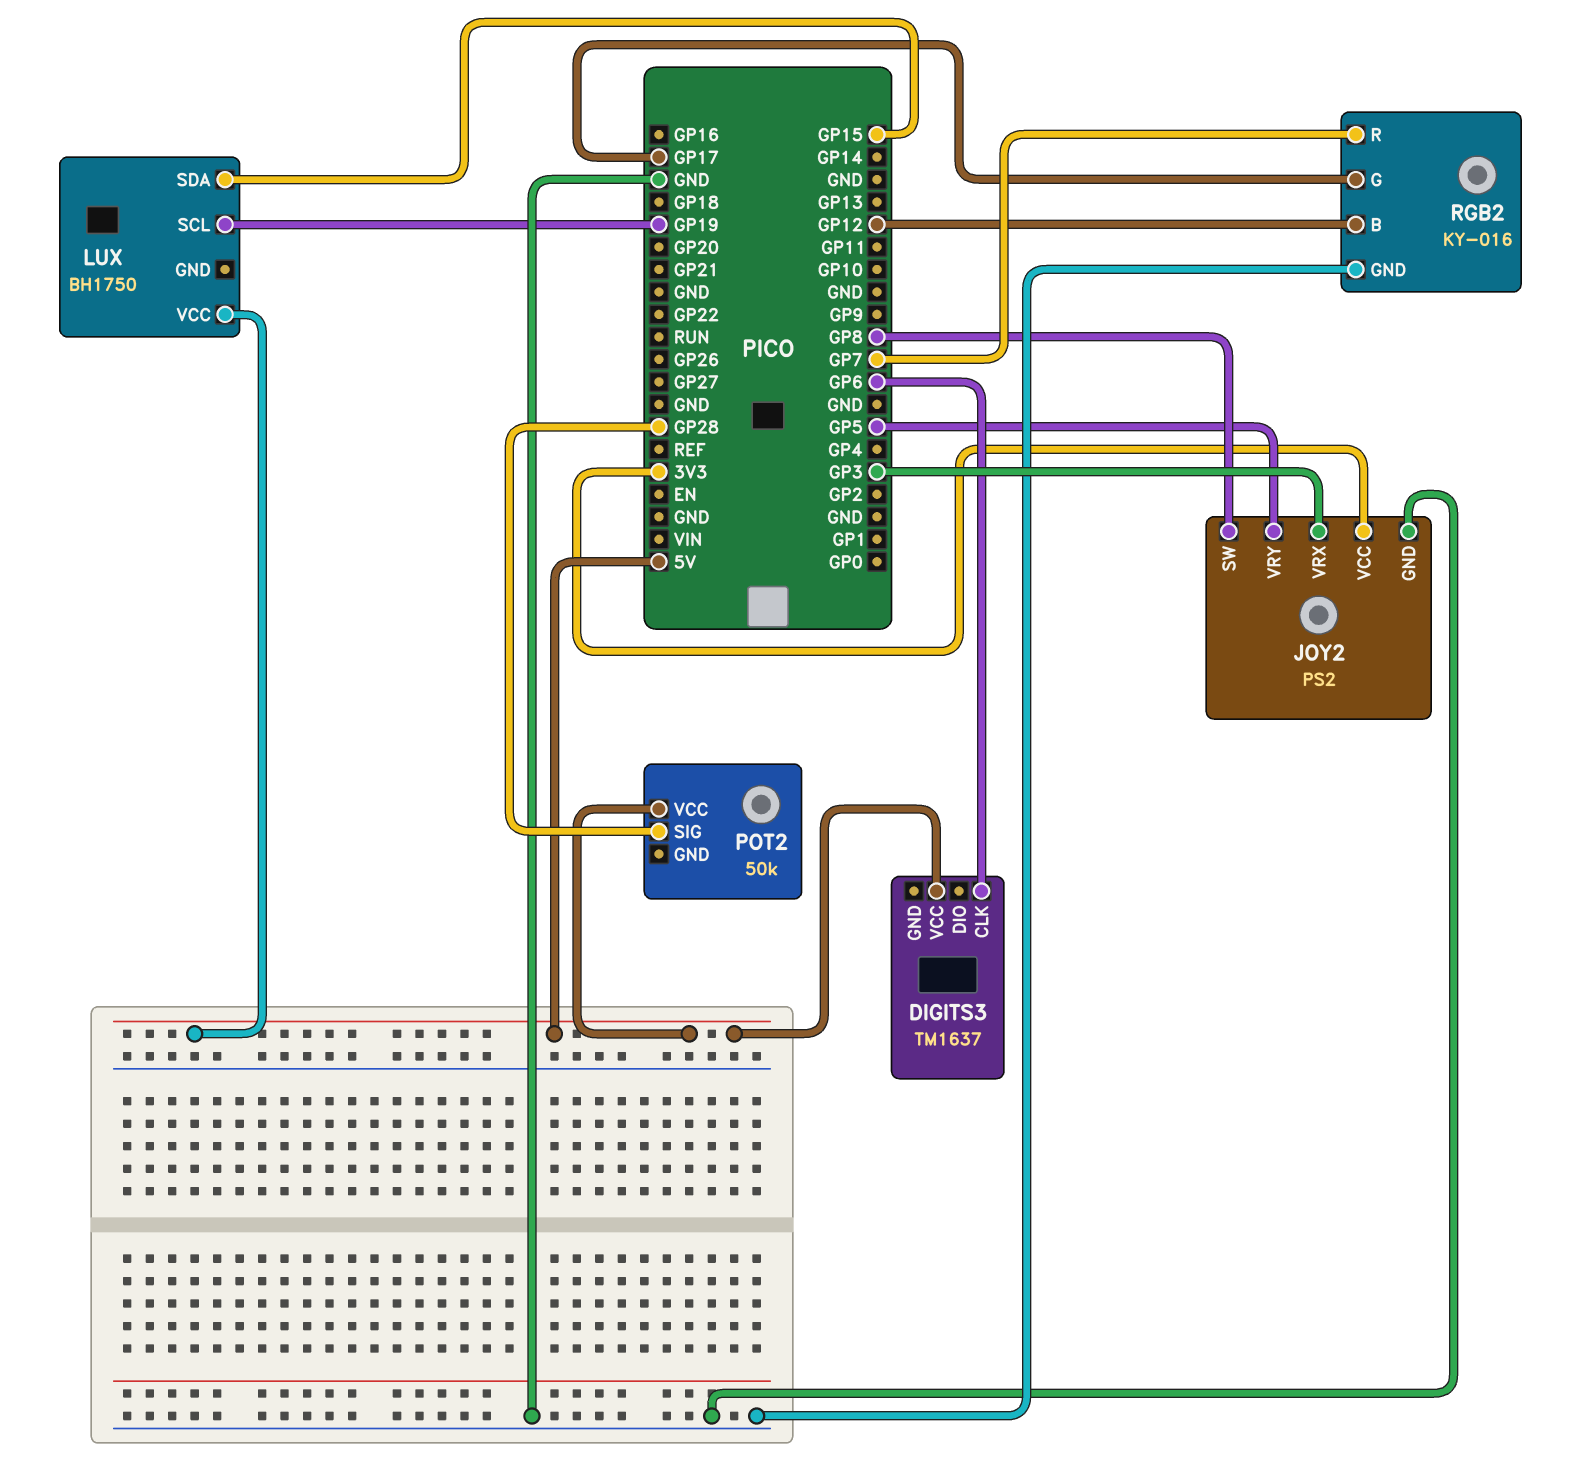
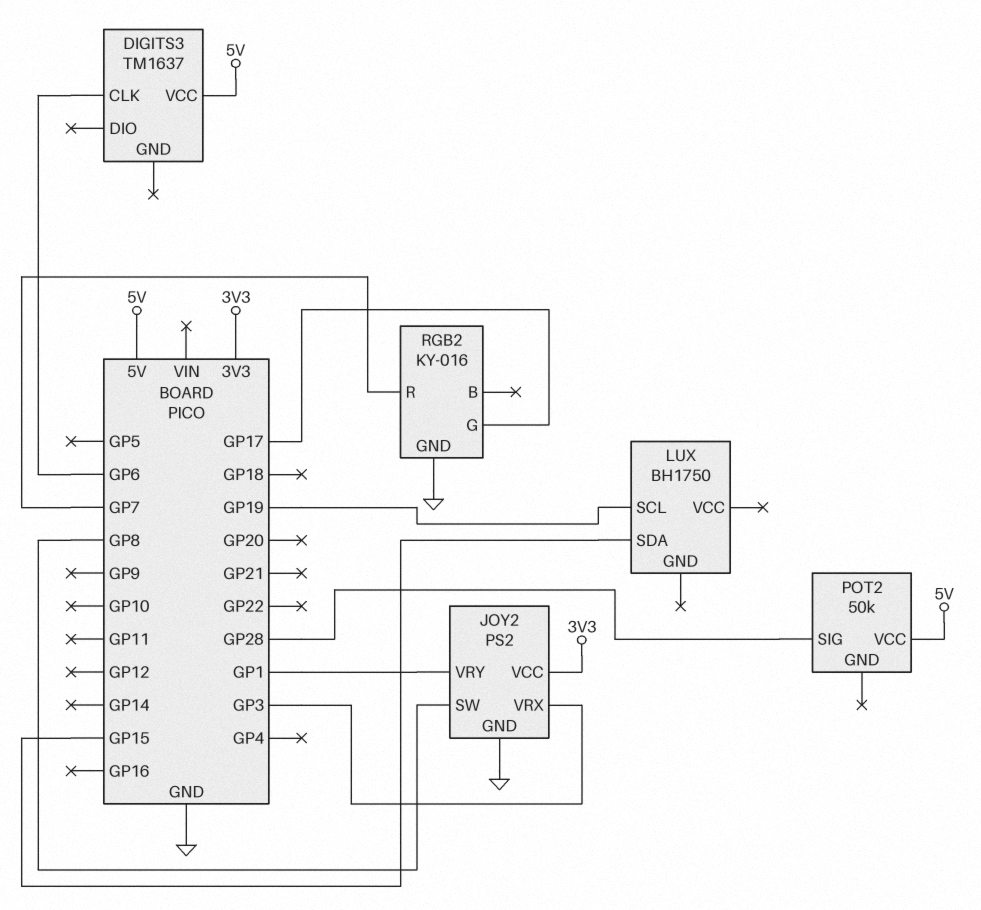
JOY2 pin VRY: GP5 -> GP1
LUX pin VCC: 5V -> none
RGB2 pin B: GP12 -> none

